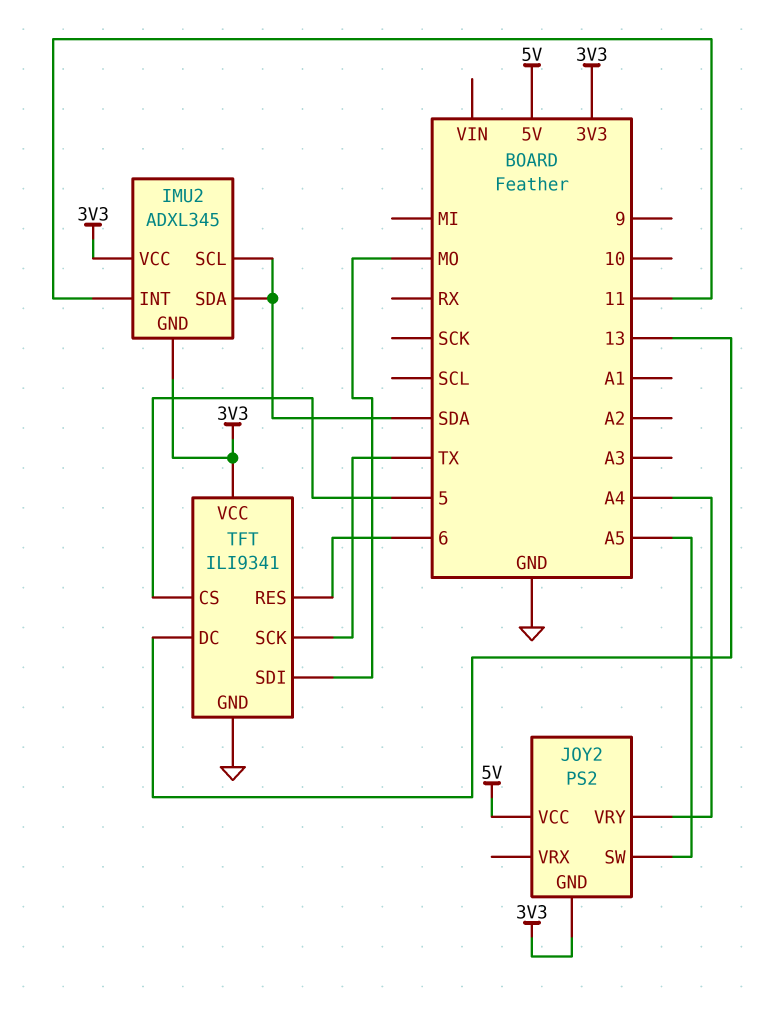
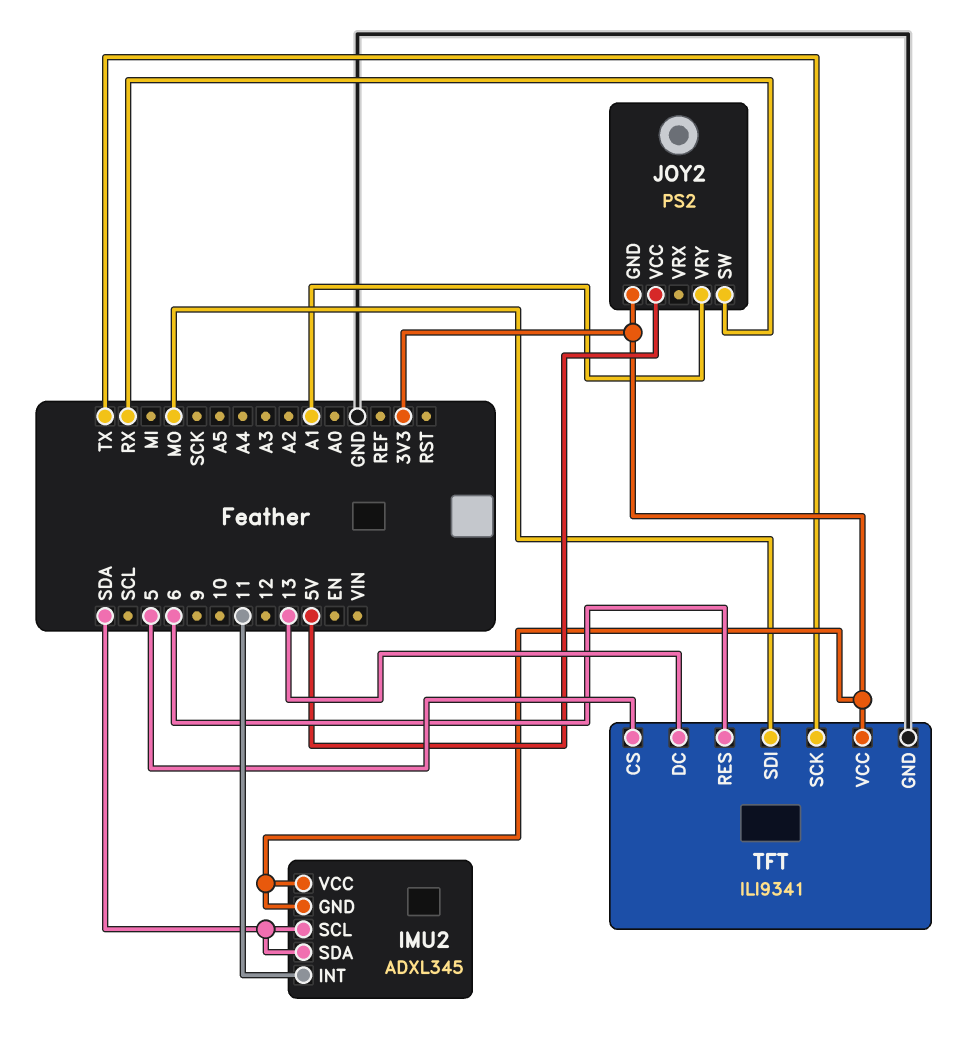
JOY2 pin SW: A5 -> RX
JOY2 pin VRY: A4 -> A1

